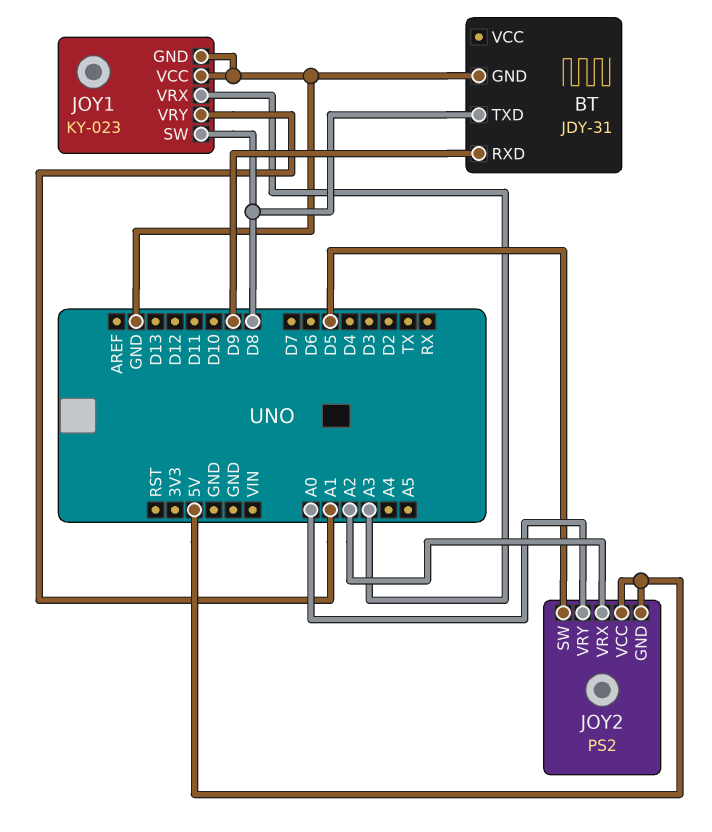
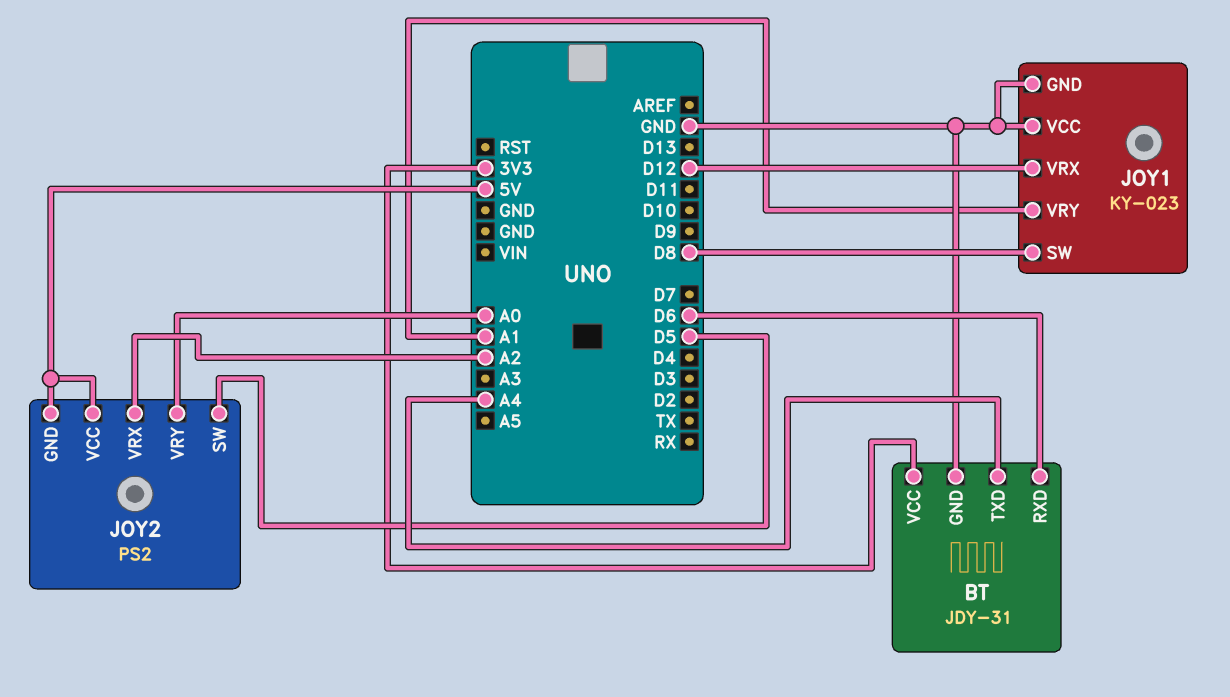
BT pin RXD: D9 -> D6
BT pin TXD: D8 -> A4
BT pin VCC: none -> 3V3
JOY1 pin VRX: A3 -> D12

